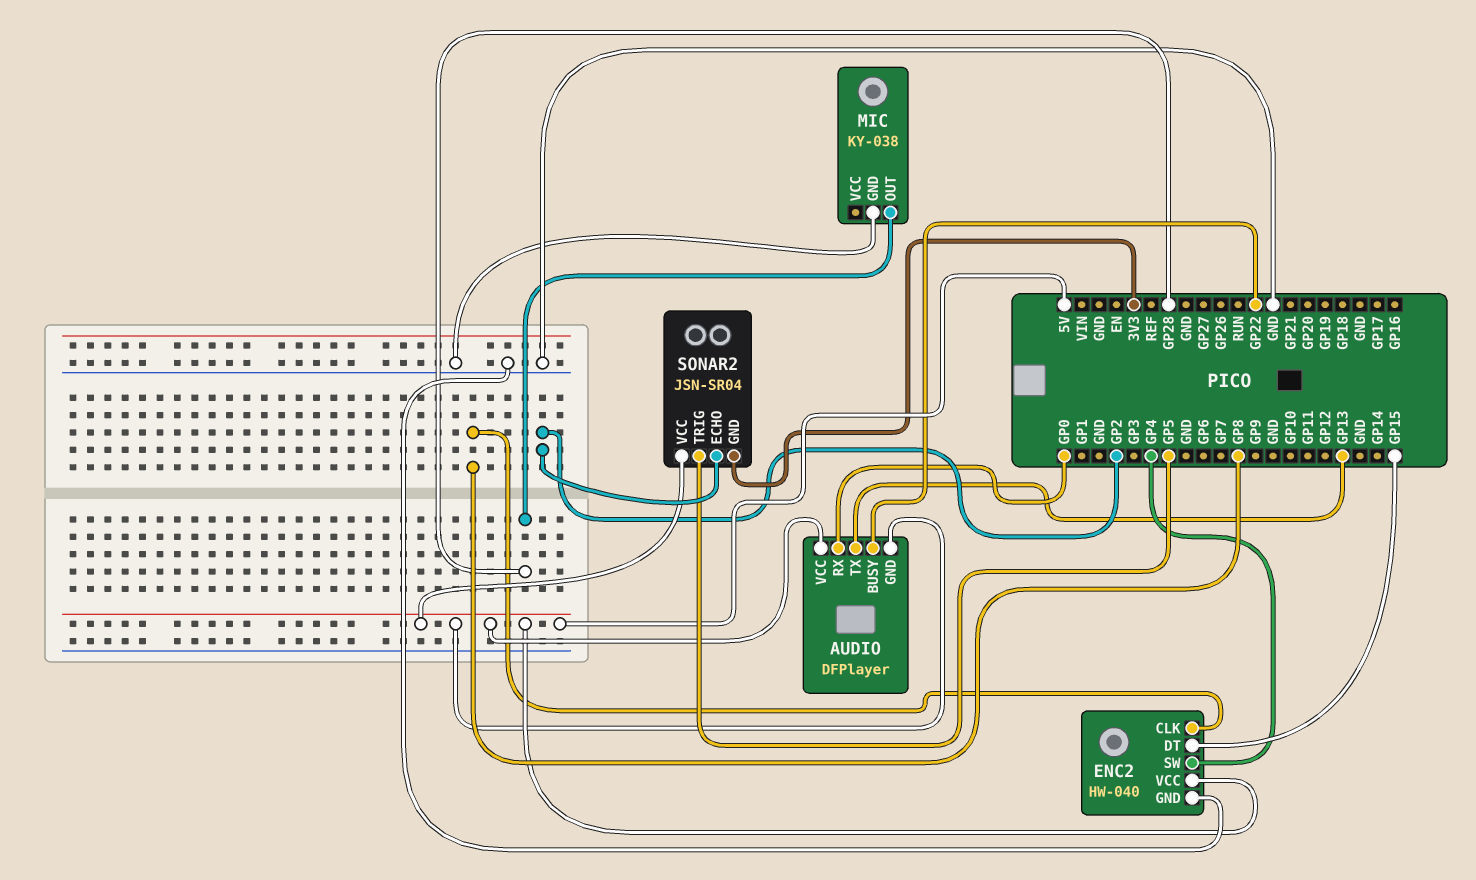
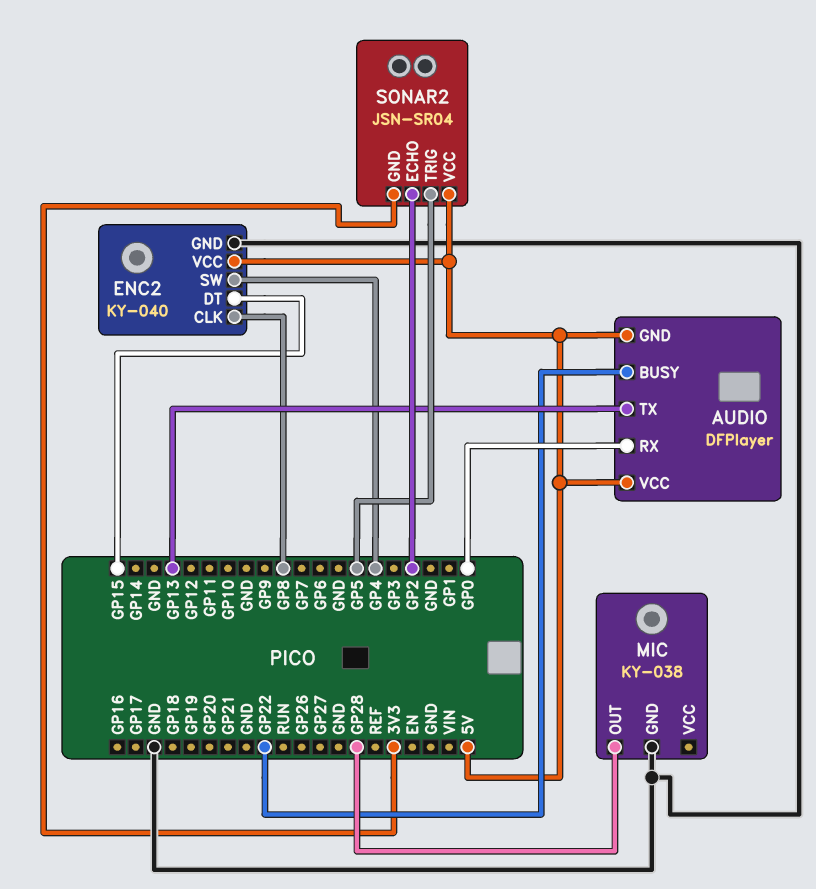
ENC2: HW-040 -> KY-040

